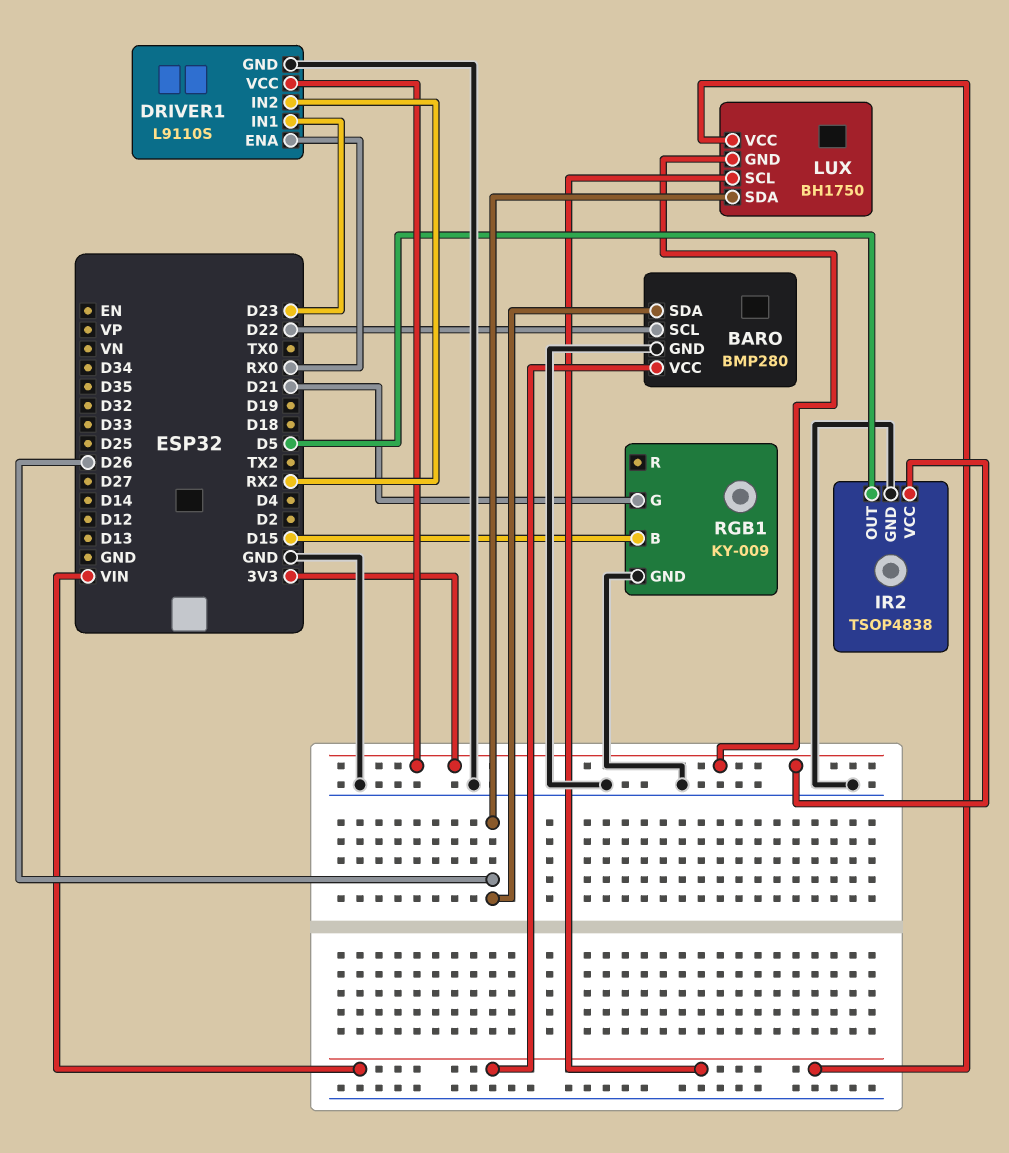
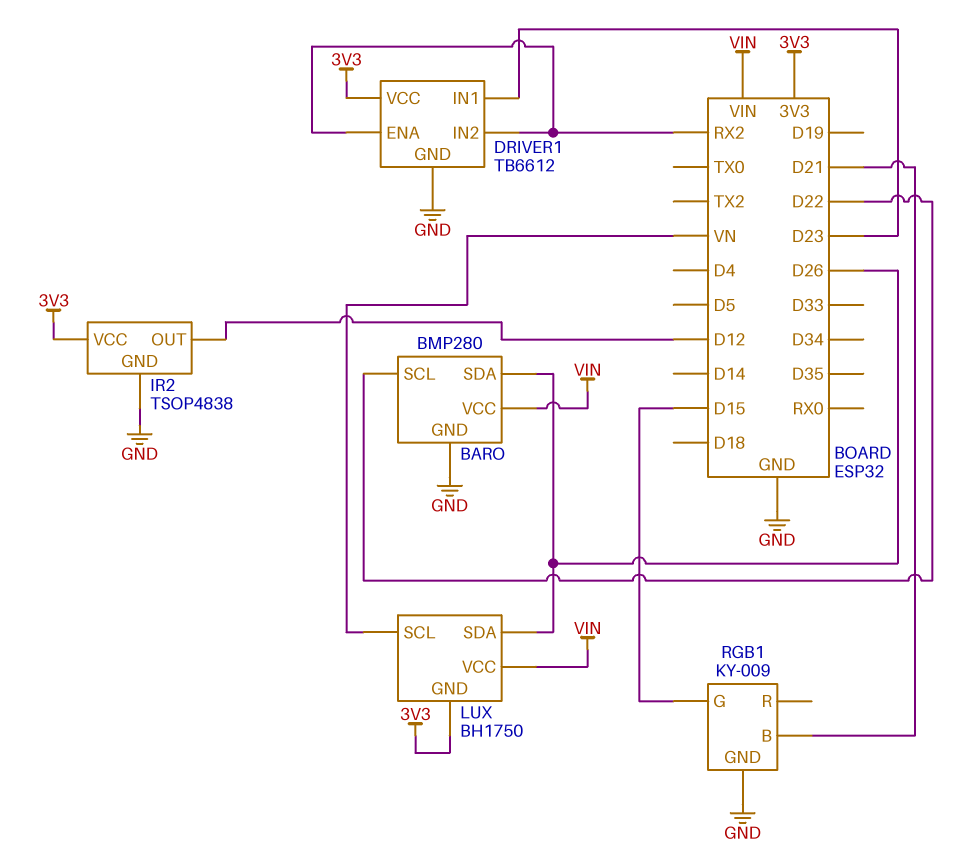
DRIVER1: L9110S -> TB6612
DRIVER1 pin ENA: RX0 -> RX2
IR2 pin OUT: D5 -> D12
LUX pin SCL: VIN -> VN
RGB1 pin B: D15 -> D21
RGB1 pin G: D21 -> D15

